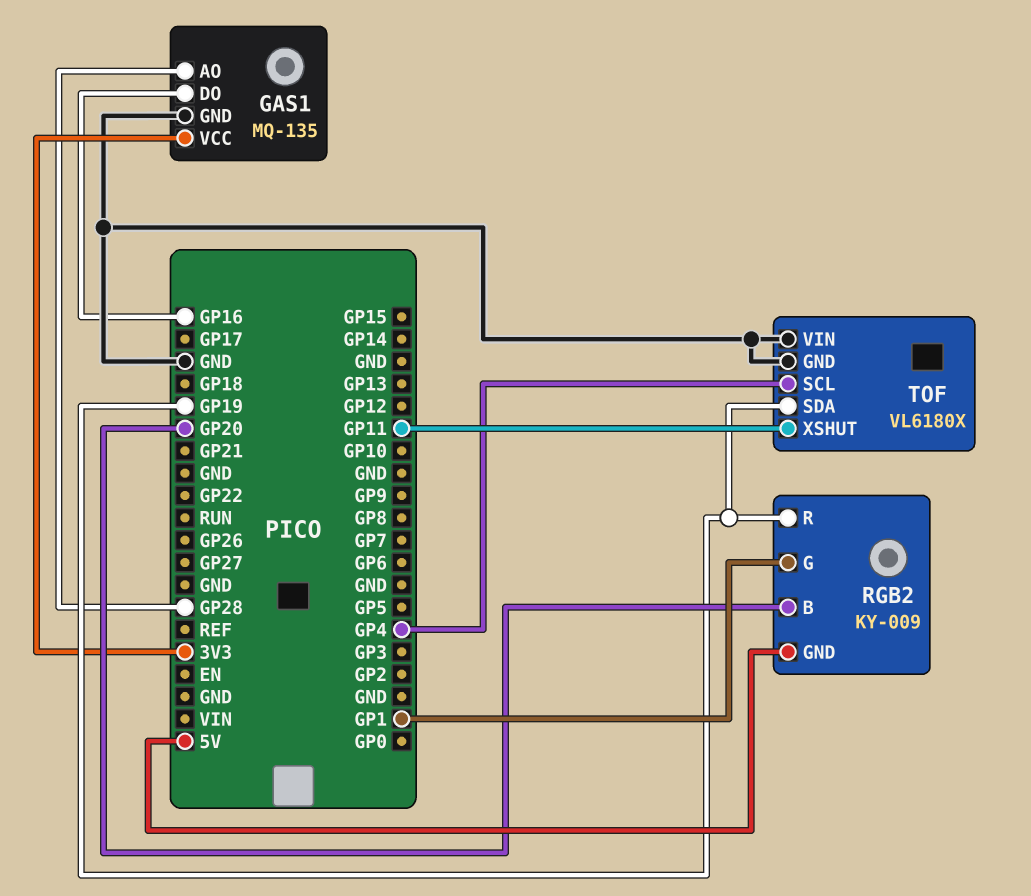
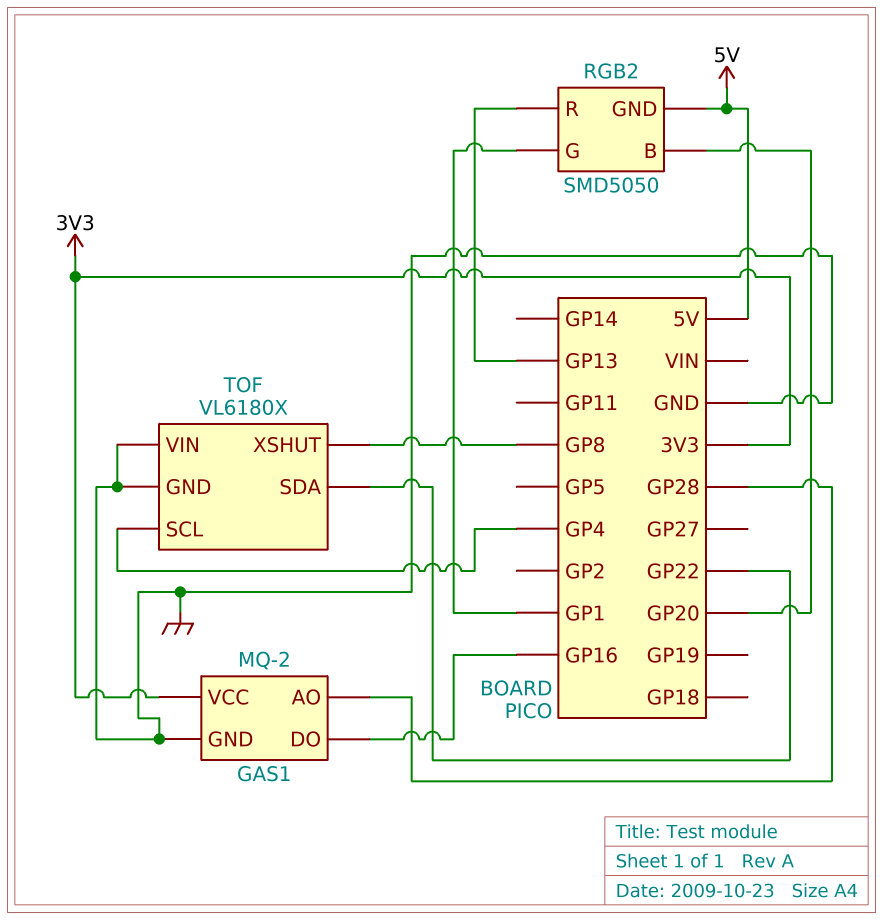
GAS1: MQ-135 -> MQ-2
RGB2: KY-009 -> SMD5050
RGB2 pin R: GP19 -> GP13
TOF pin SDA: GP19 -> GP22
TOF pin XSHUT: GP11 -> GP8

